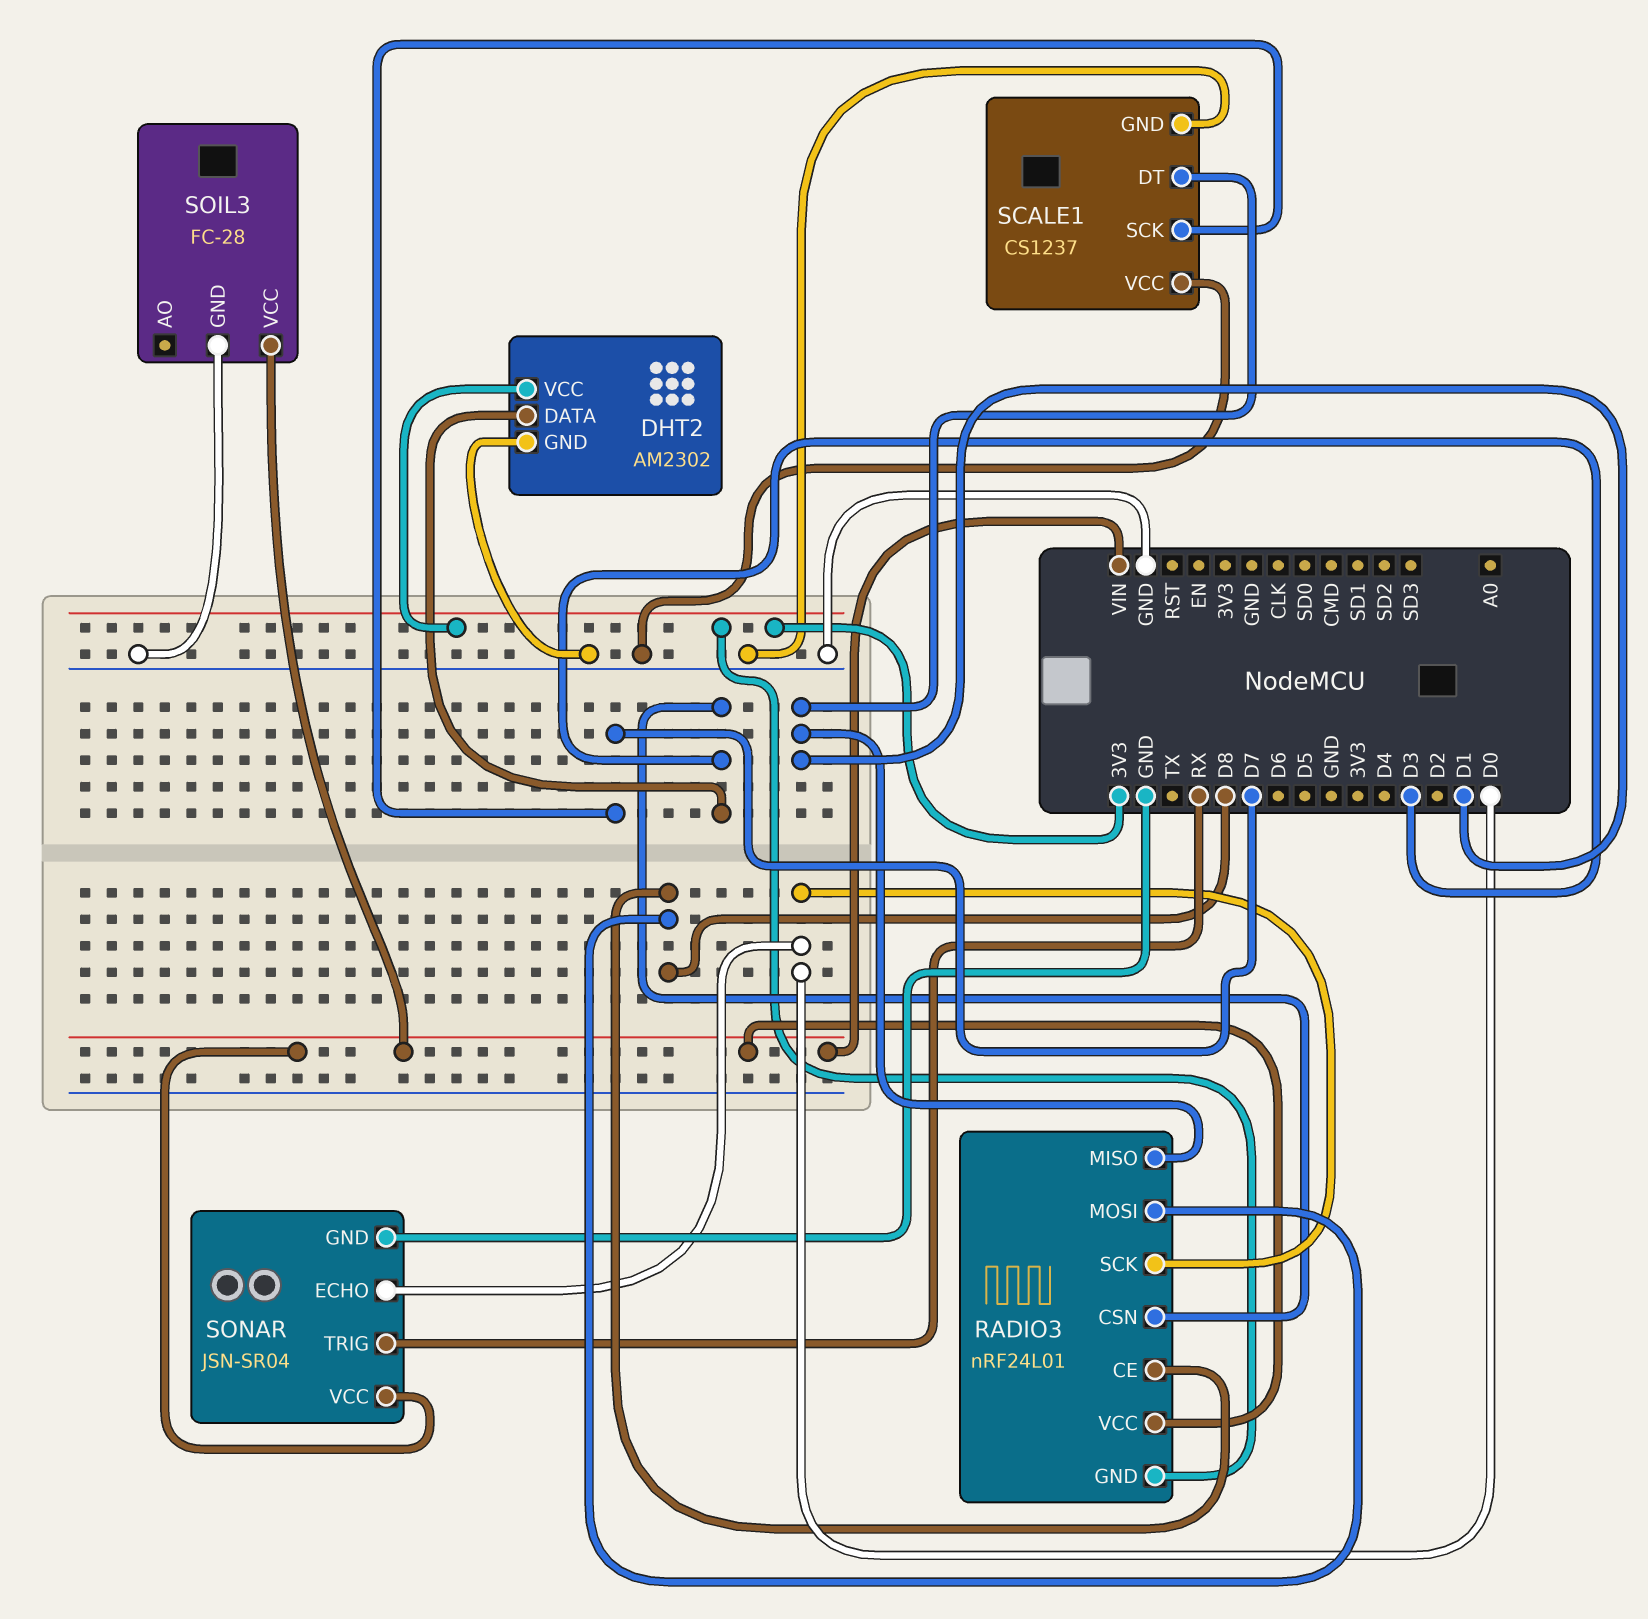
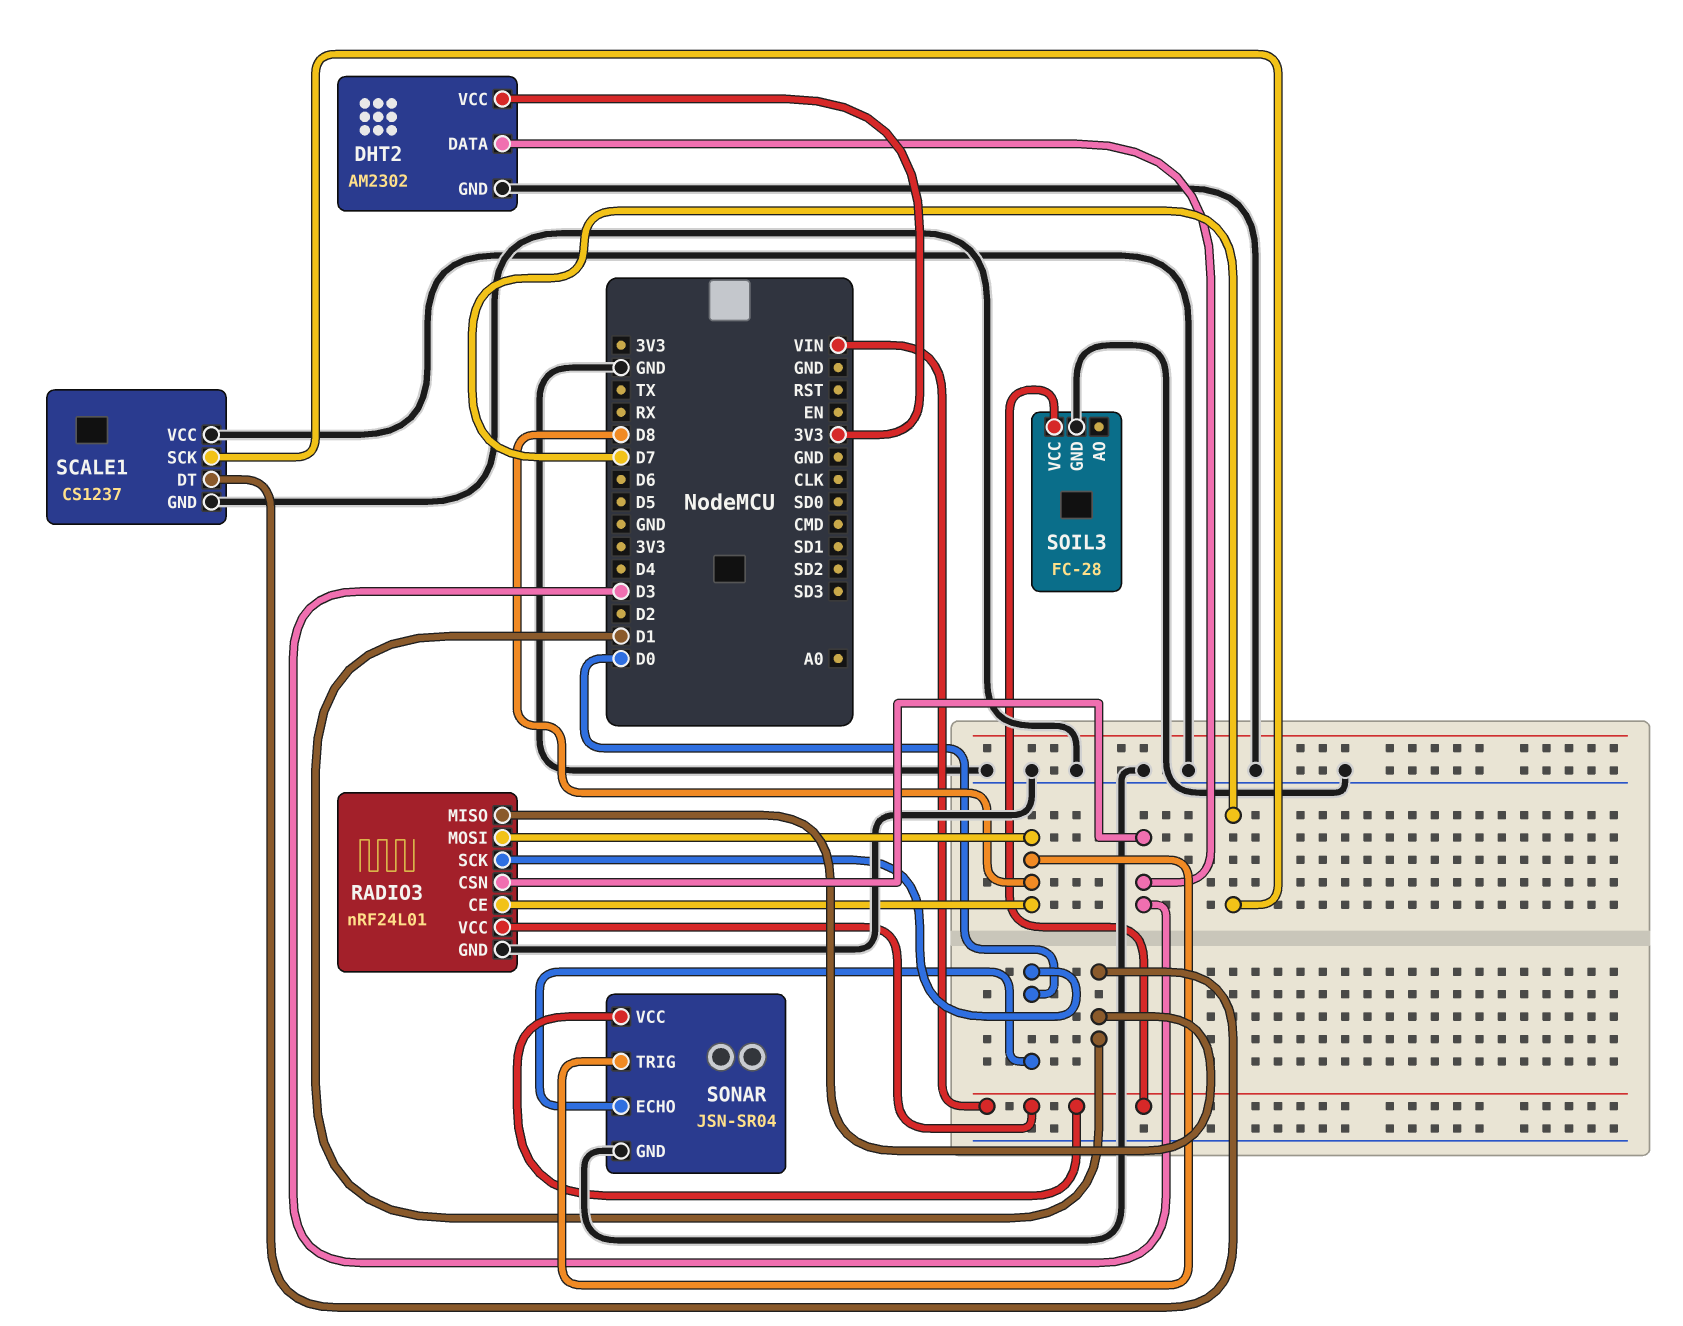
RADIO3 pin GND: 3V3 -> GND
SONAR pin TRIG: RX -> D8

